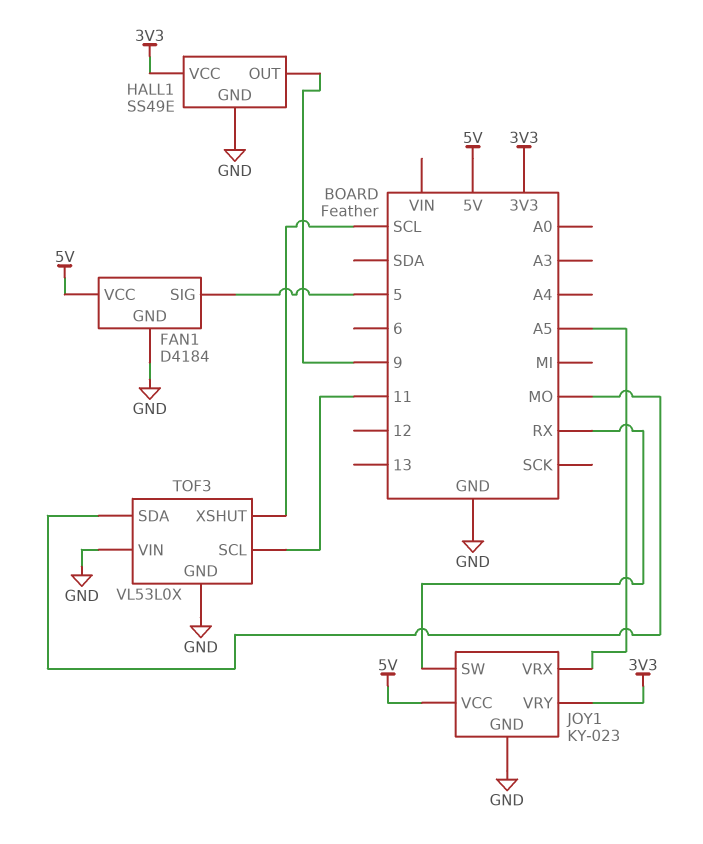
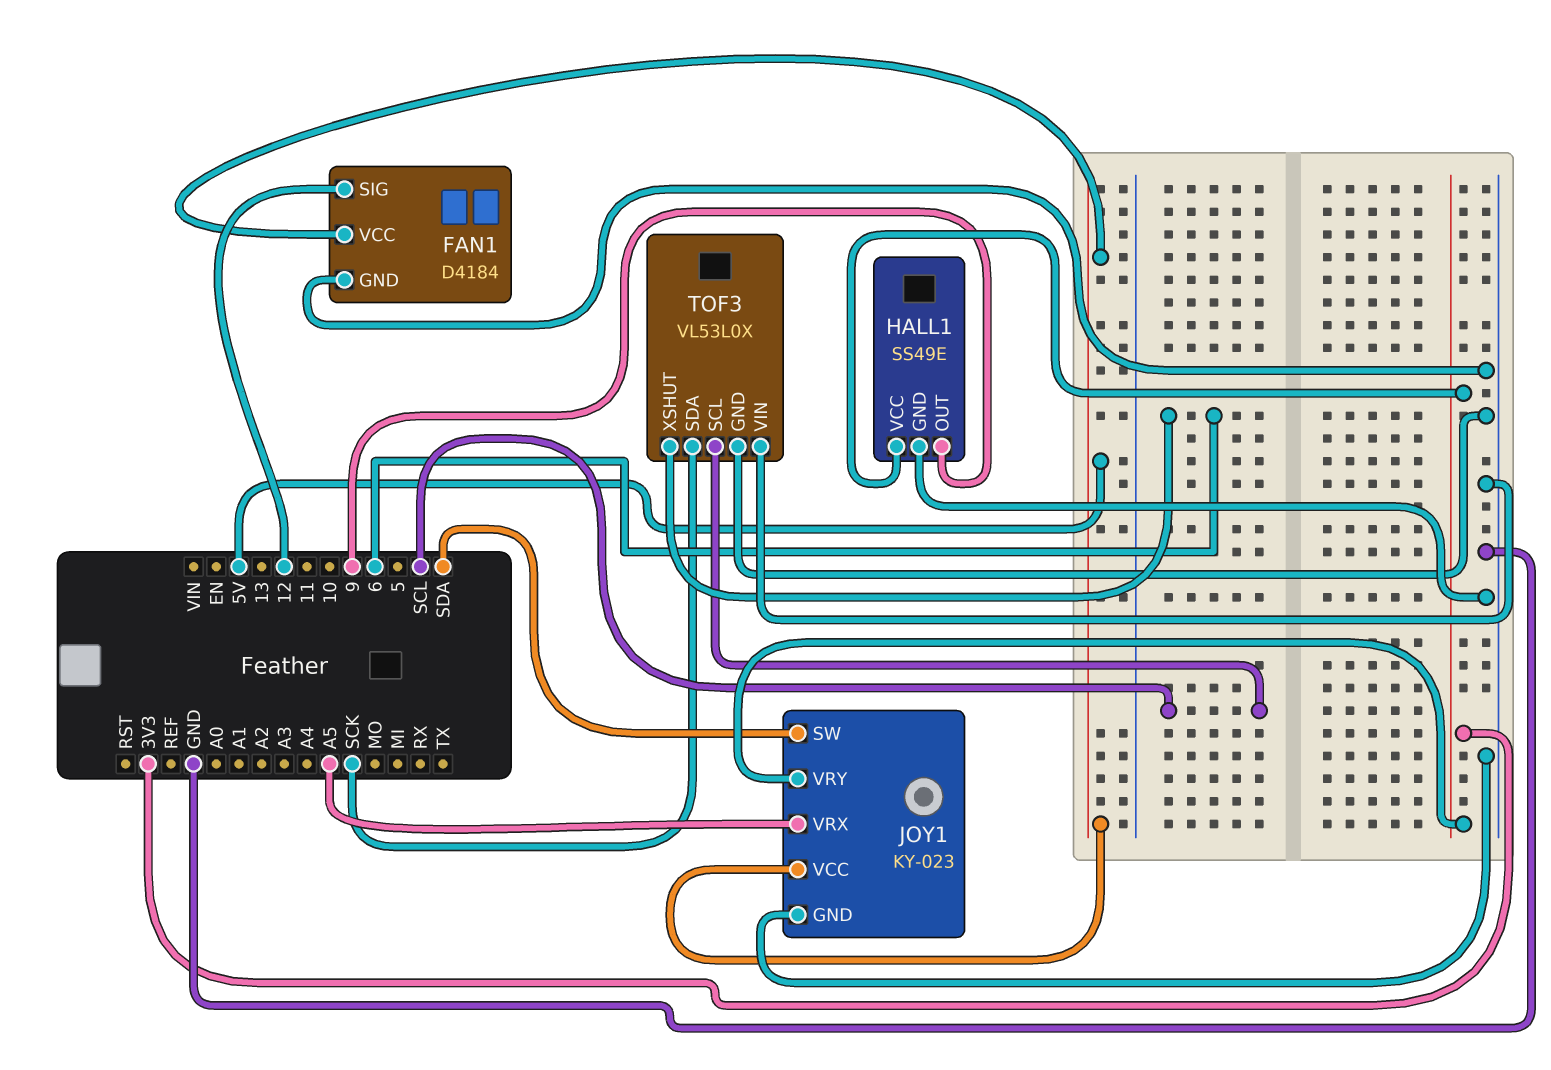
FAN1 pin SIG: 5 -> 12
JOY1 pin SW: RX -> SDA
TOF3 pin SCL: 11 -> SCL
TOF3 pin SDA: MO -> SCK
TOF3 pin XSHUT: SCL -> 6

